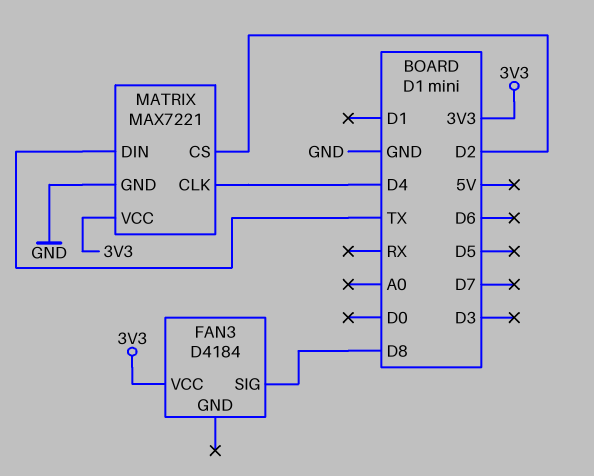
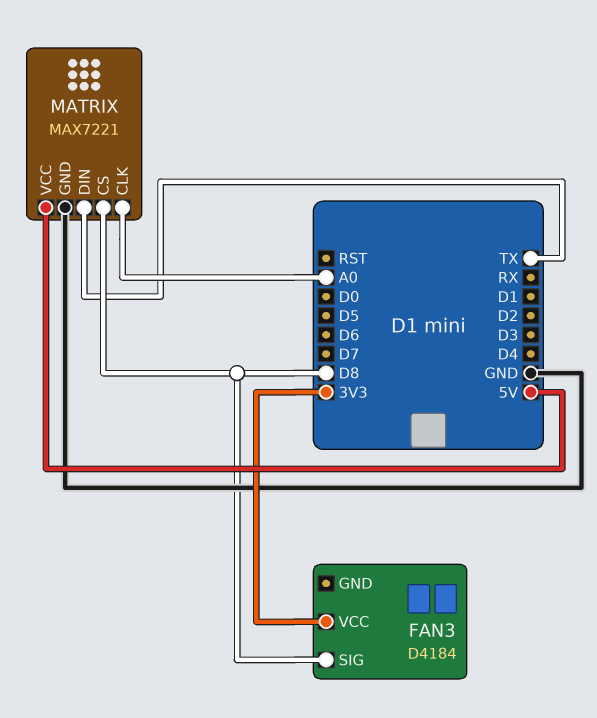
MATRIX pin CLK: D4 -> A0
MATRIX pin CS: D2 -> D8
MATRIX pin VCC: 3V3 -> 5V

